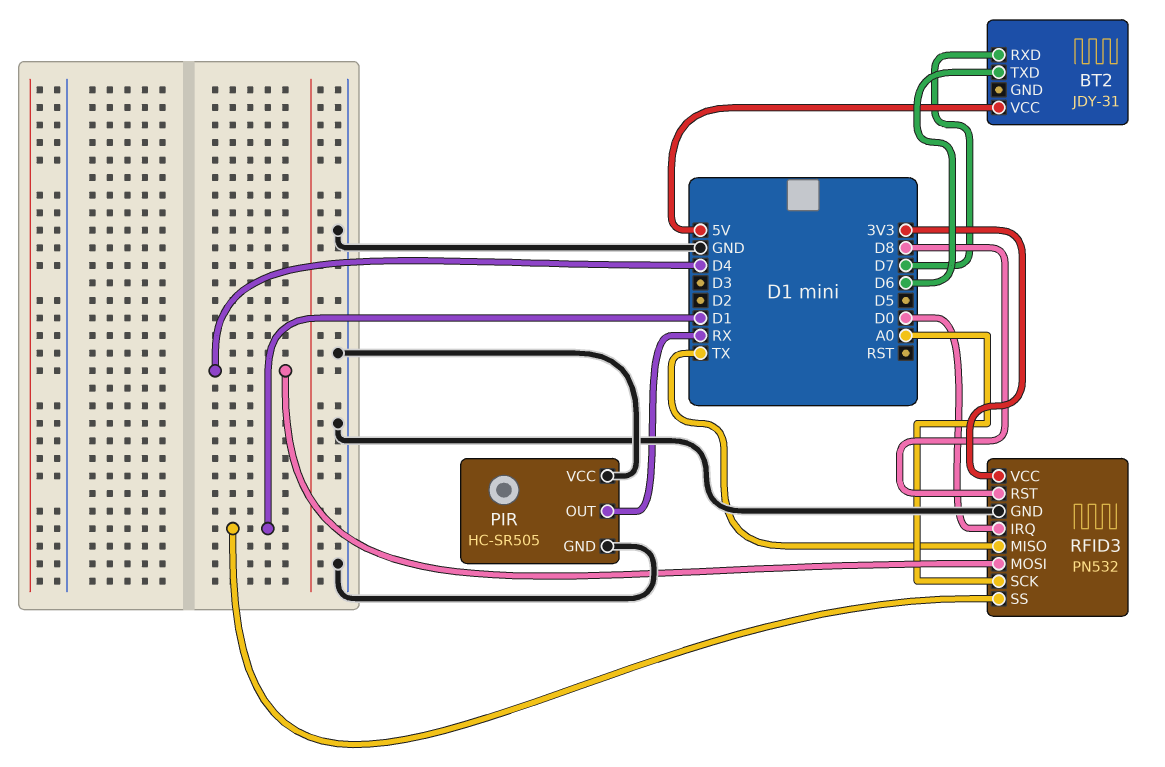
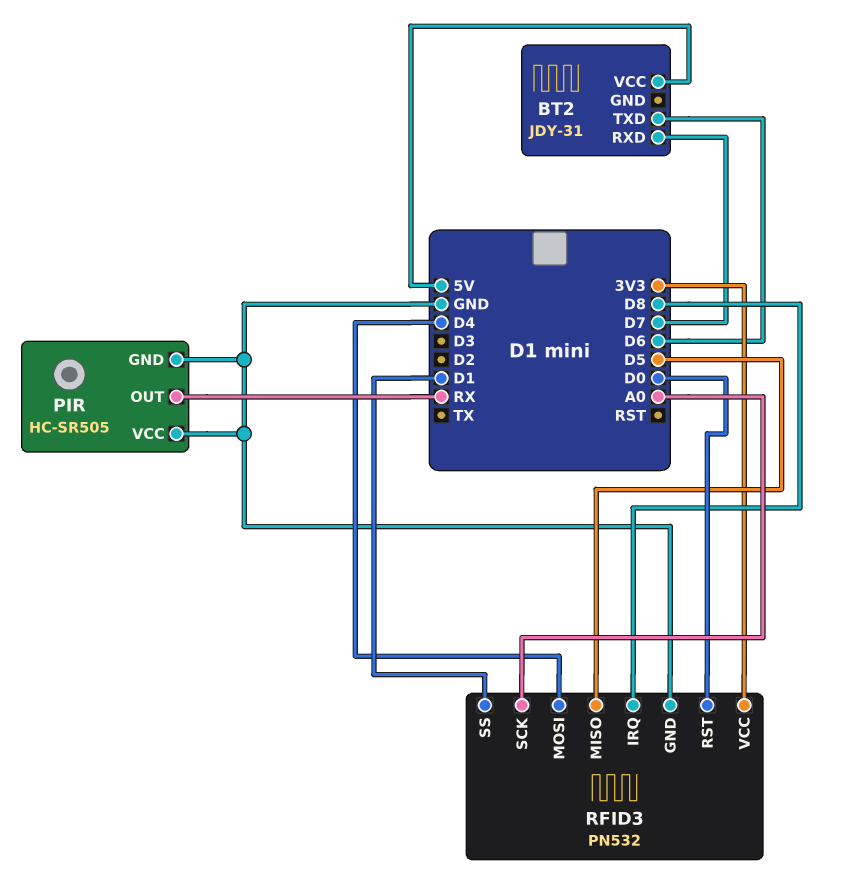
RFID3 pin IRQ: D0 -> D8
RFID3 pin MISO: TX -> D5
RFID3 pin RST: D8 -> D0

